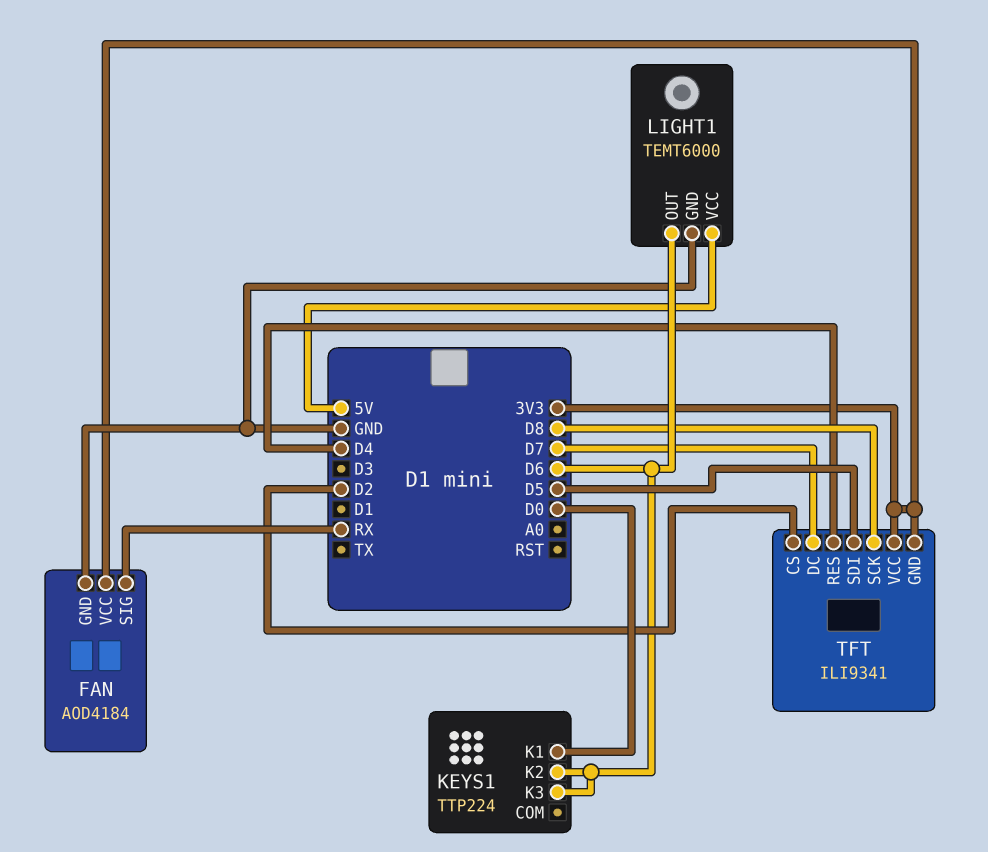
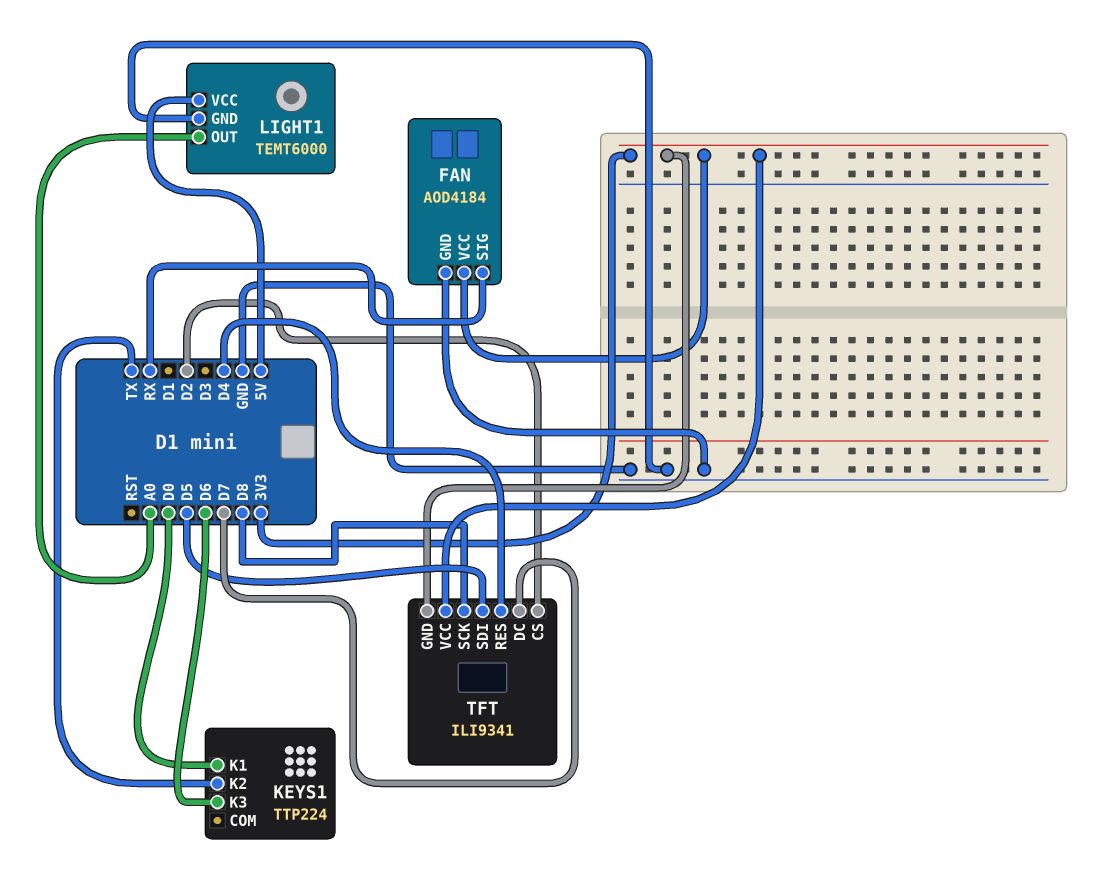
KEYS1 pin K2: D6 -> TX
LIGHT1 pin OUT: D6 -> A0

